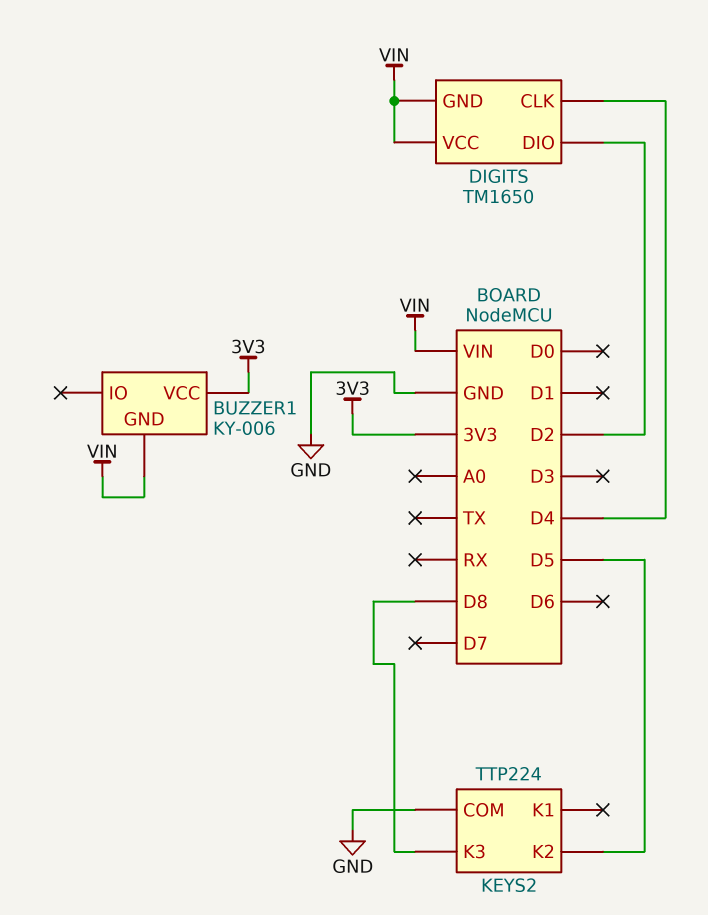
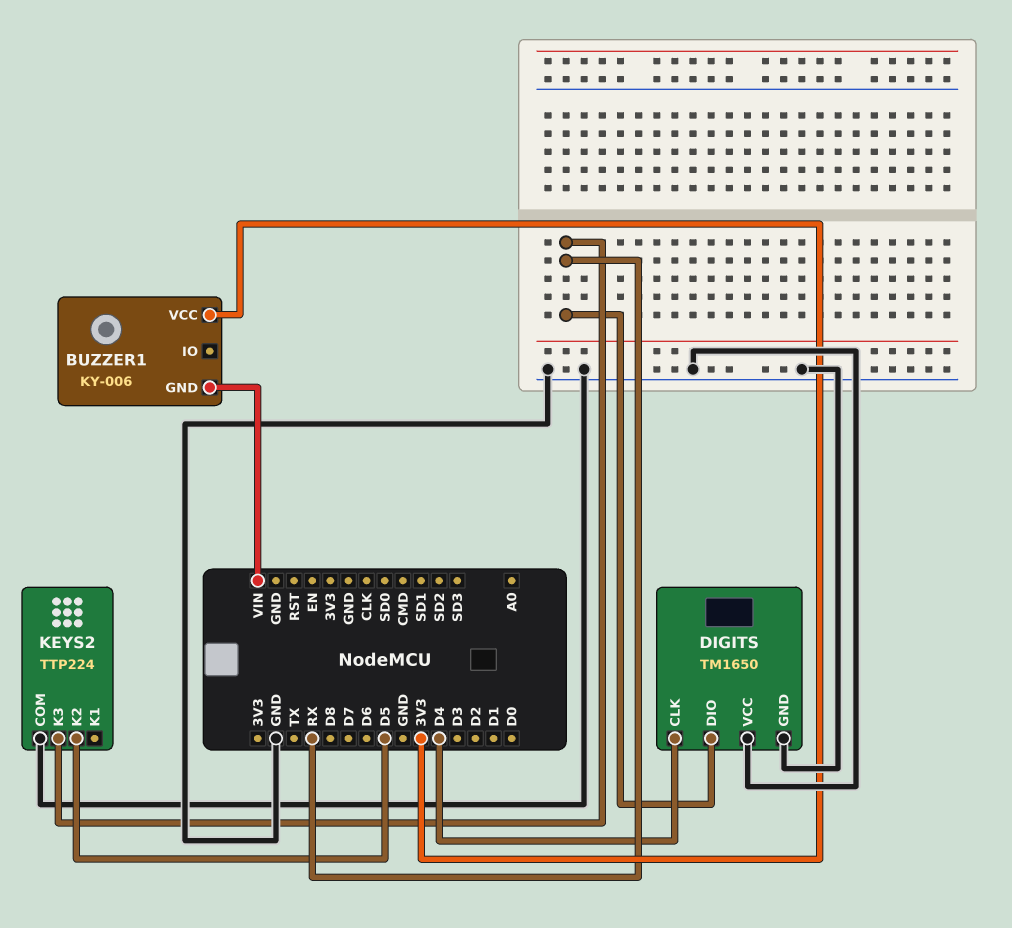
DIGITS pin DIO: D2 -> RX
DIGITS pin GND: VIN -> GND
DIGITS pin VCC: VIN -> GND
KEYS2 pin K3: D8 -> RX

